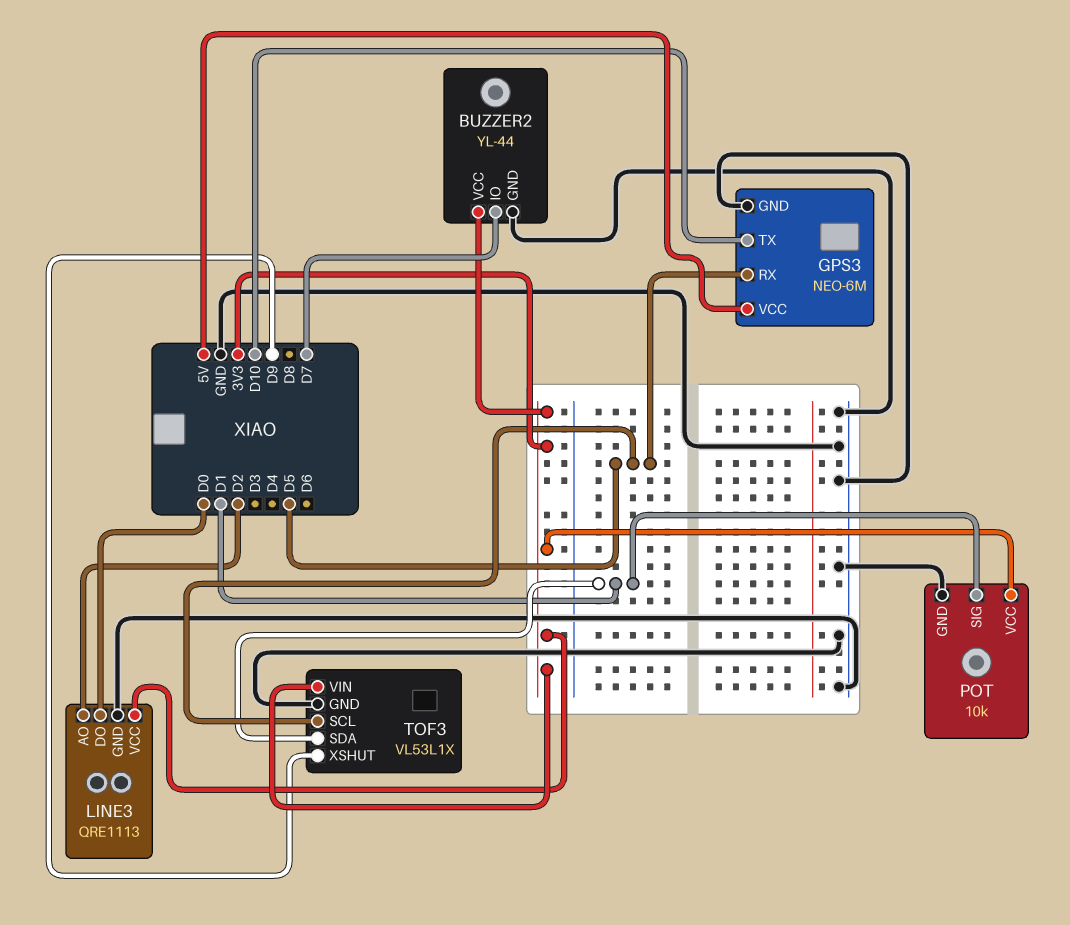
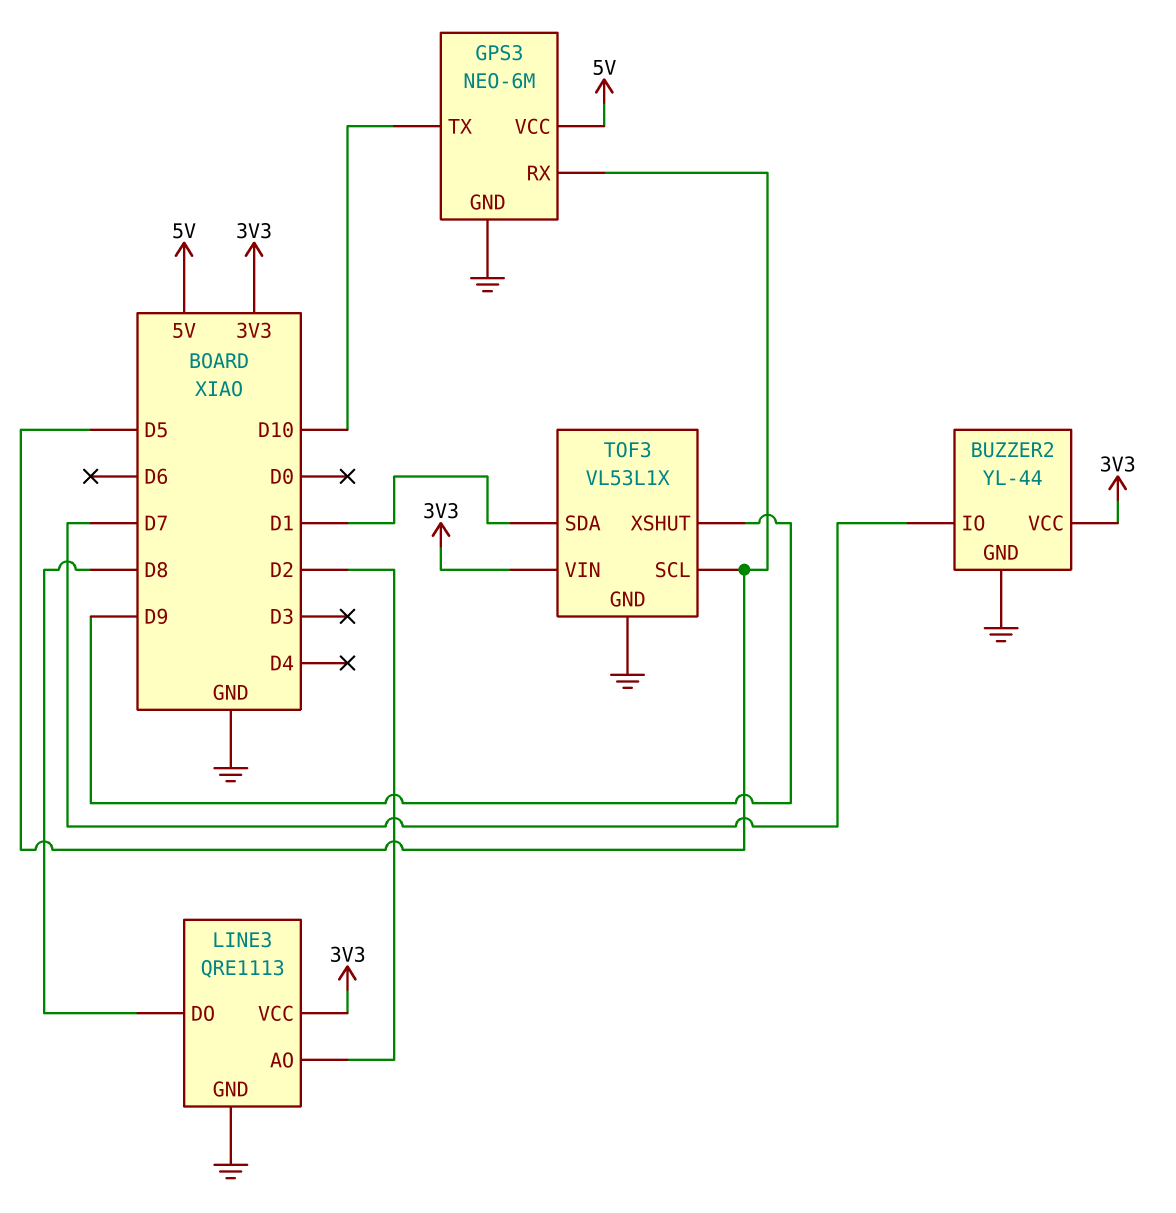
LINE3 pin DO: D0 -> D8
POT: 10k -> none
POT pin GND: GND -> none
POT pin SIG: D1 -> none
POT pin VCC: 3V3 -> none

